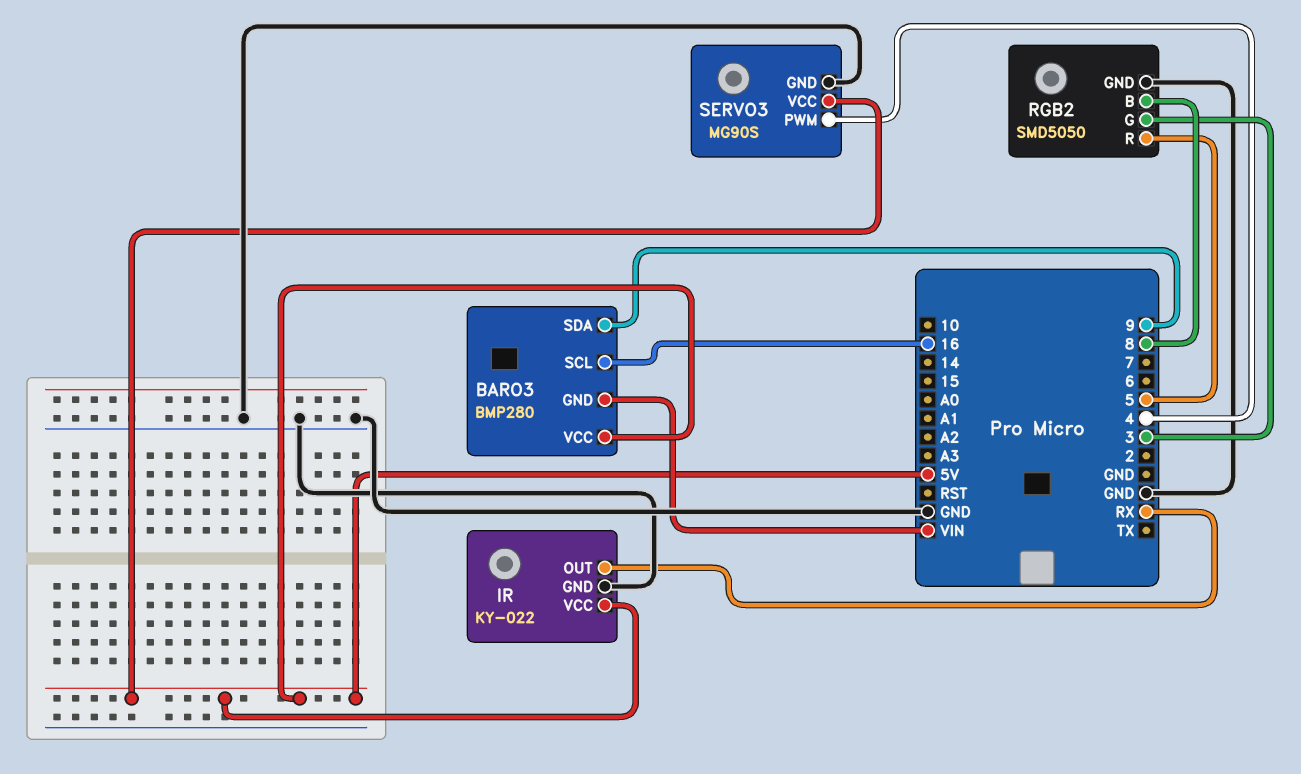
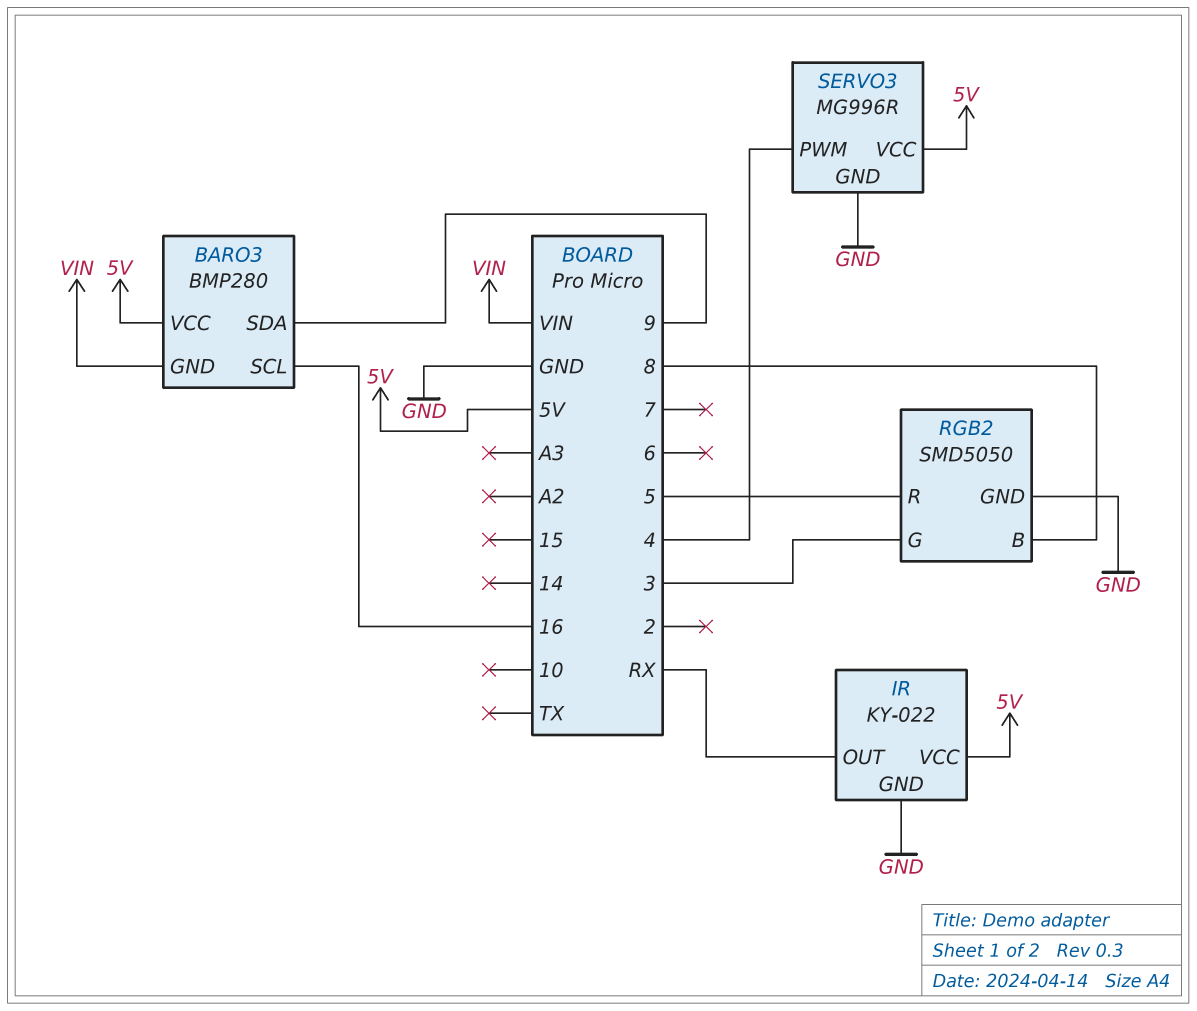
SERVO3: MG90S -> MG996R

